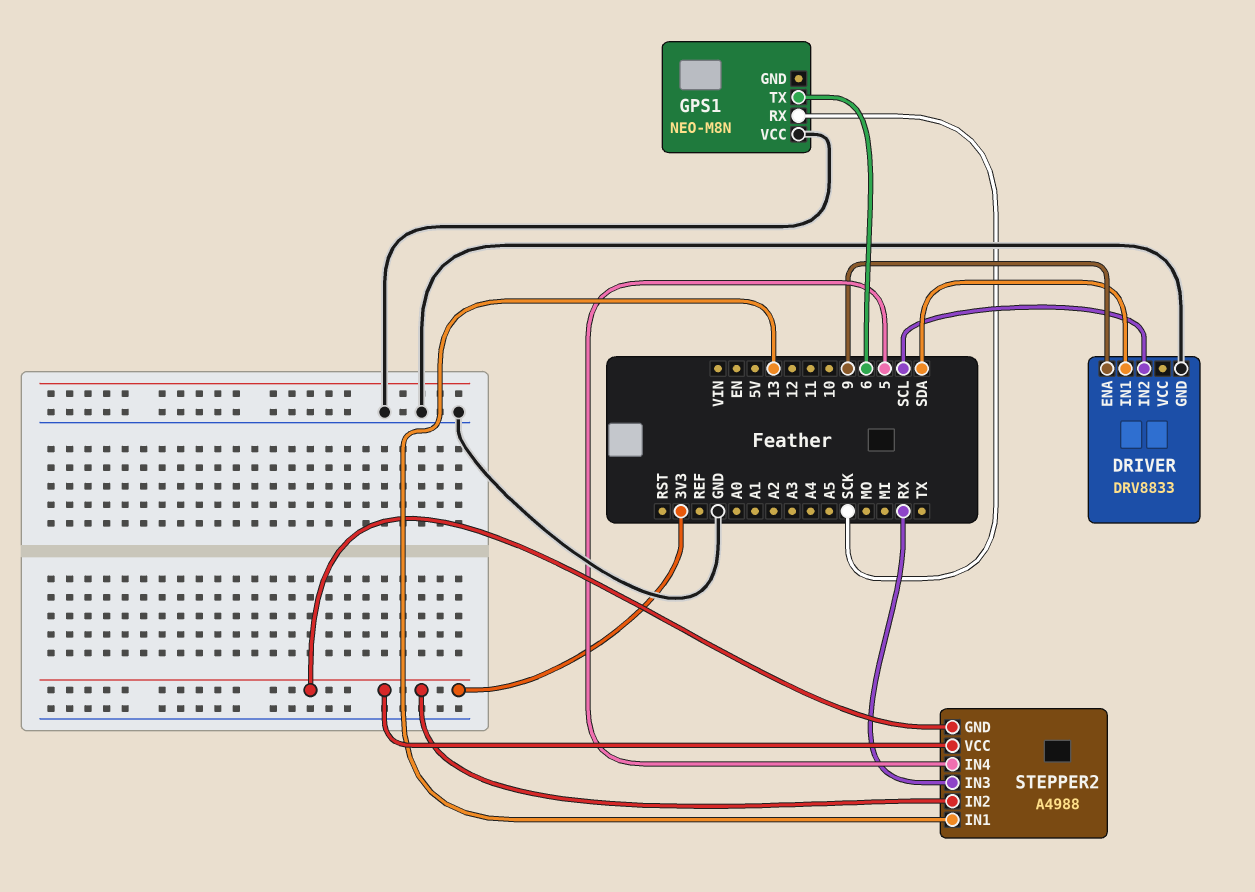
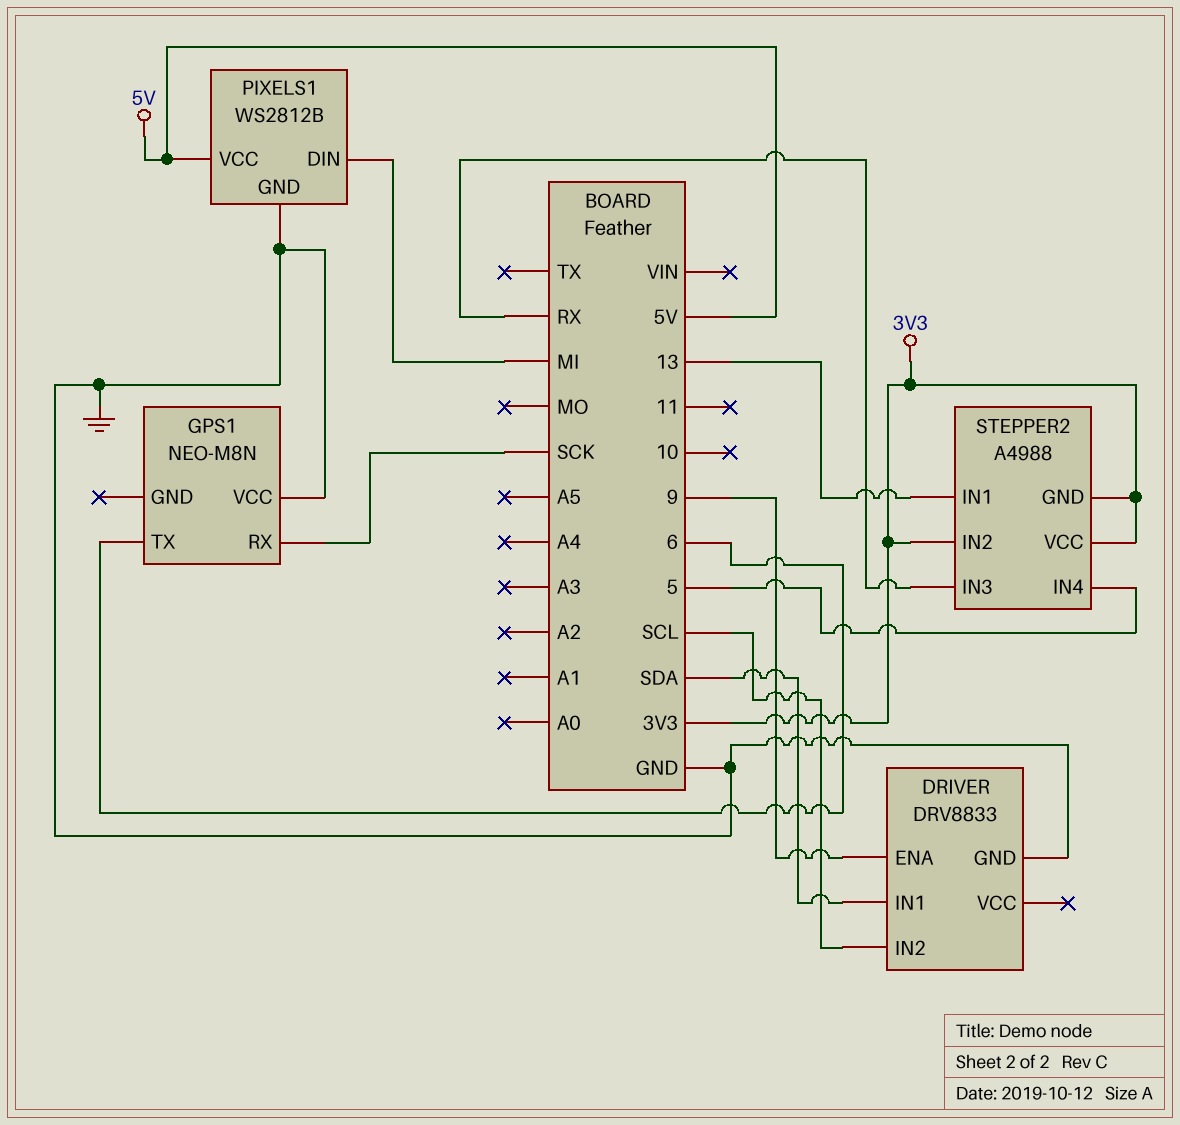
PIXELS1: none -> WS2812B
PIXELS1 pin DIN: none -> MI
PIXELS1 pin GND: none -> GND
PIXELS1 pin VCC: none -> 5V

